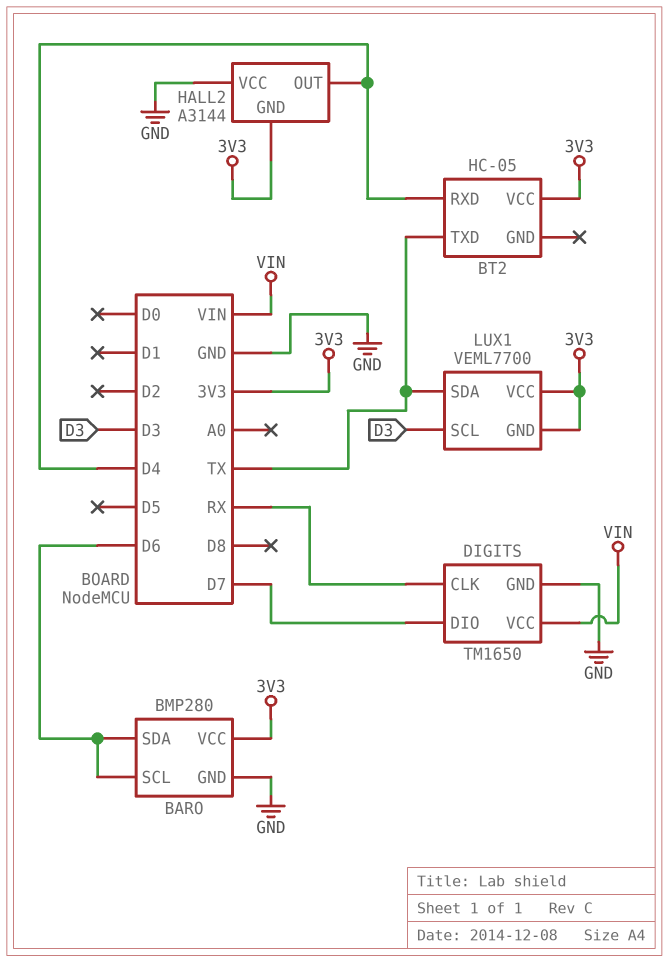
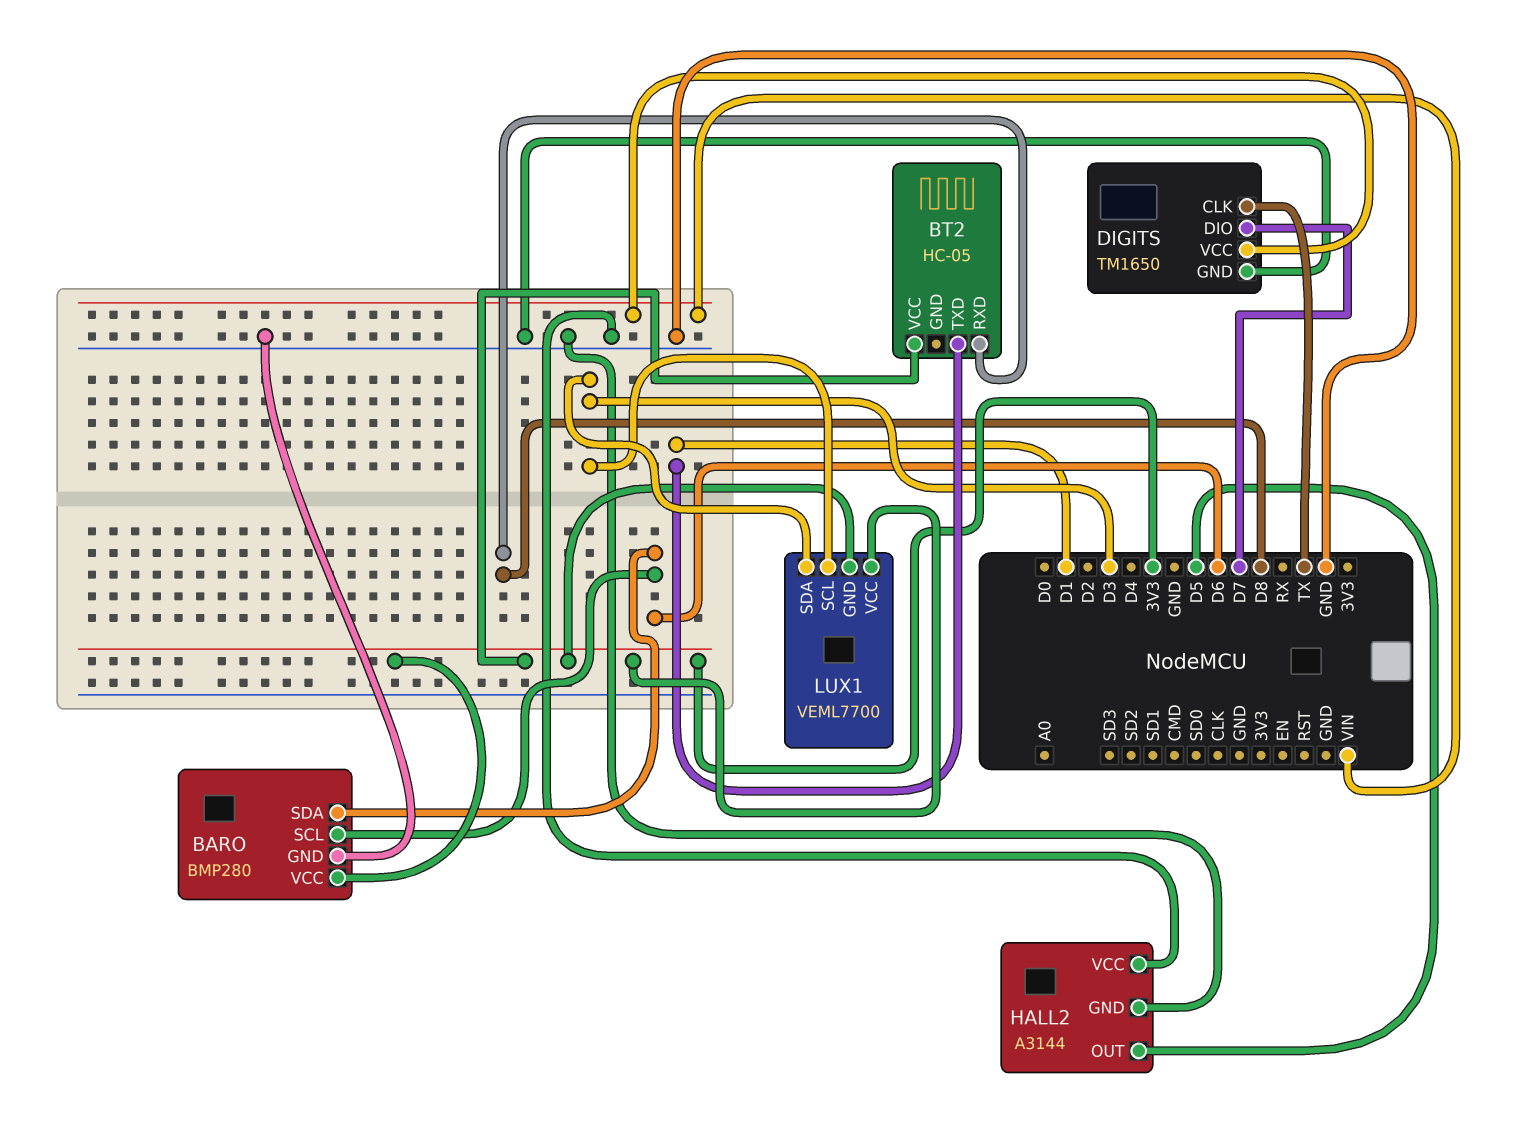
BT2 pin RXD: D4 -> D8
BT2 pin TXD: TX -> D1
DIGITS pin CLK: RX -> TX
HALL2 pin GND: 3V3 -> GND
HALL2 pin OUT: D4 -> D5
LUX1 pin SDA: TX -> D3

